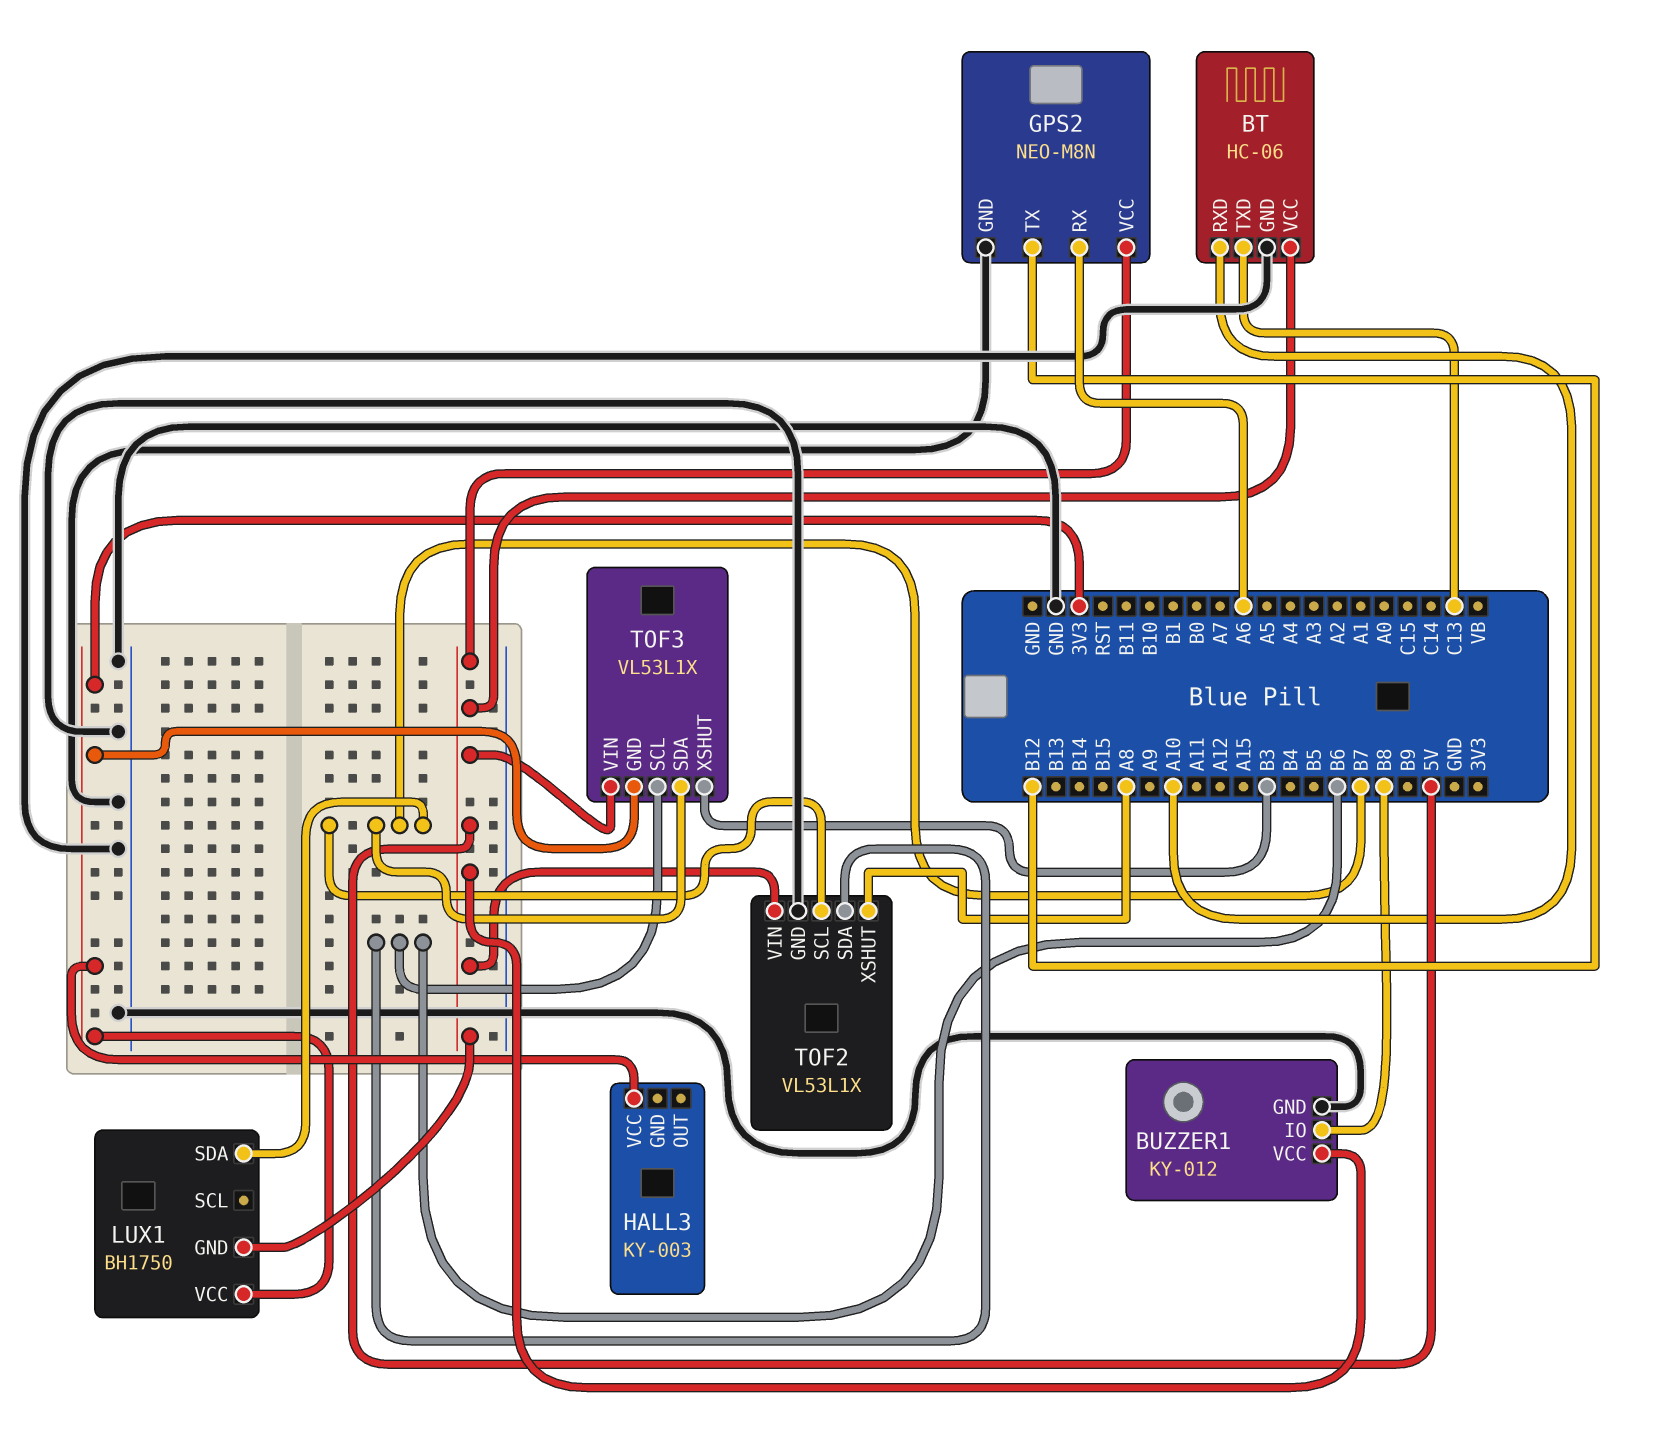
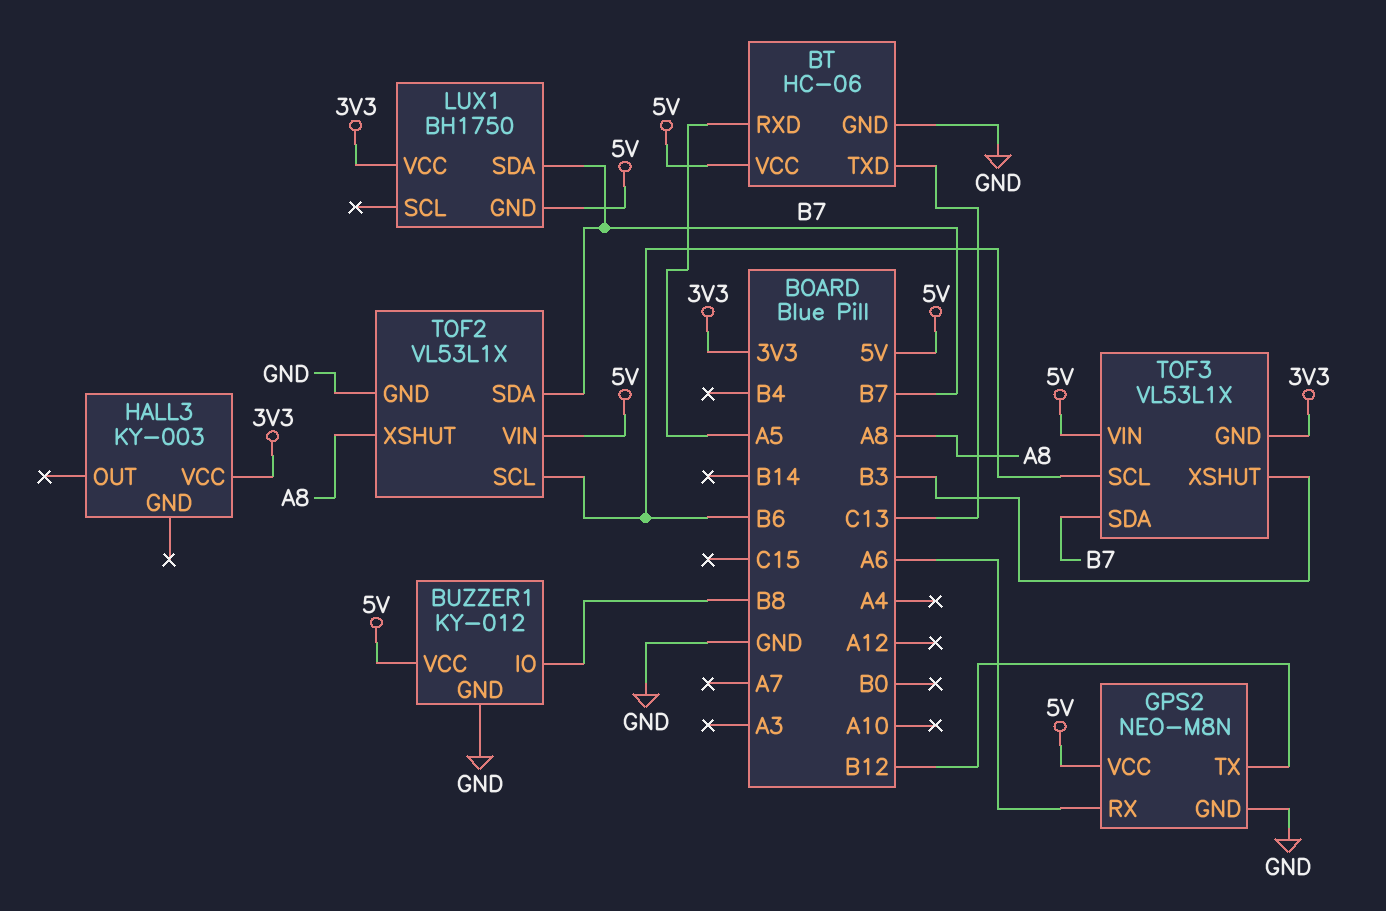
BT pin RXD: A10 -> A5
TOF2 pin SCL: B7 -> B6
TOF2 pin SDA: B6 -> B7

